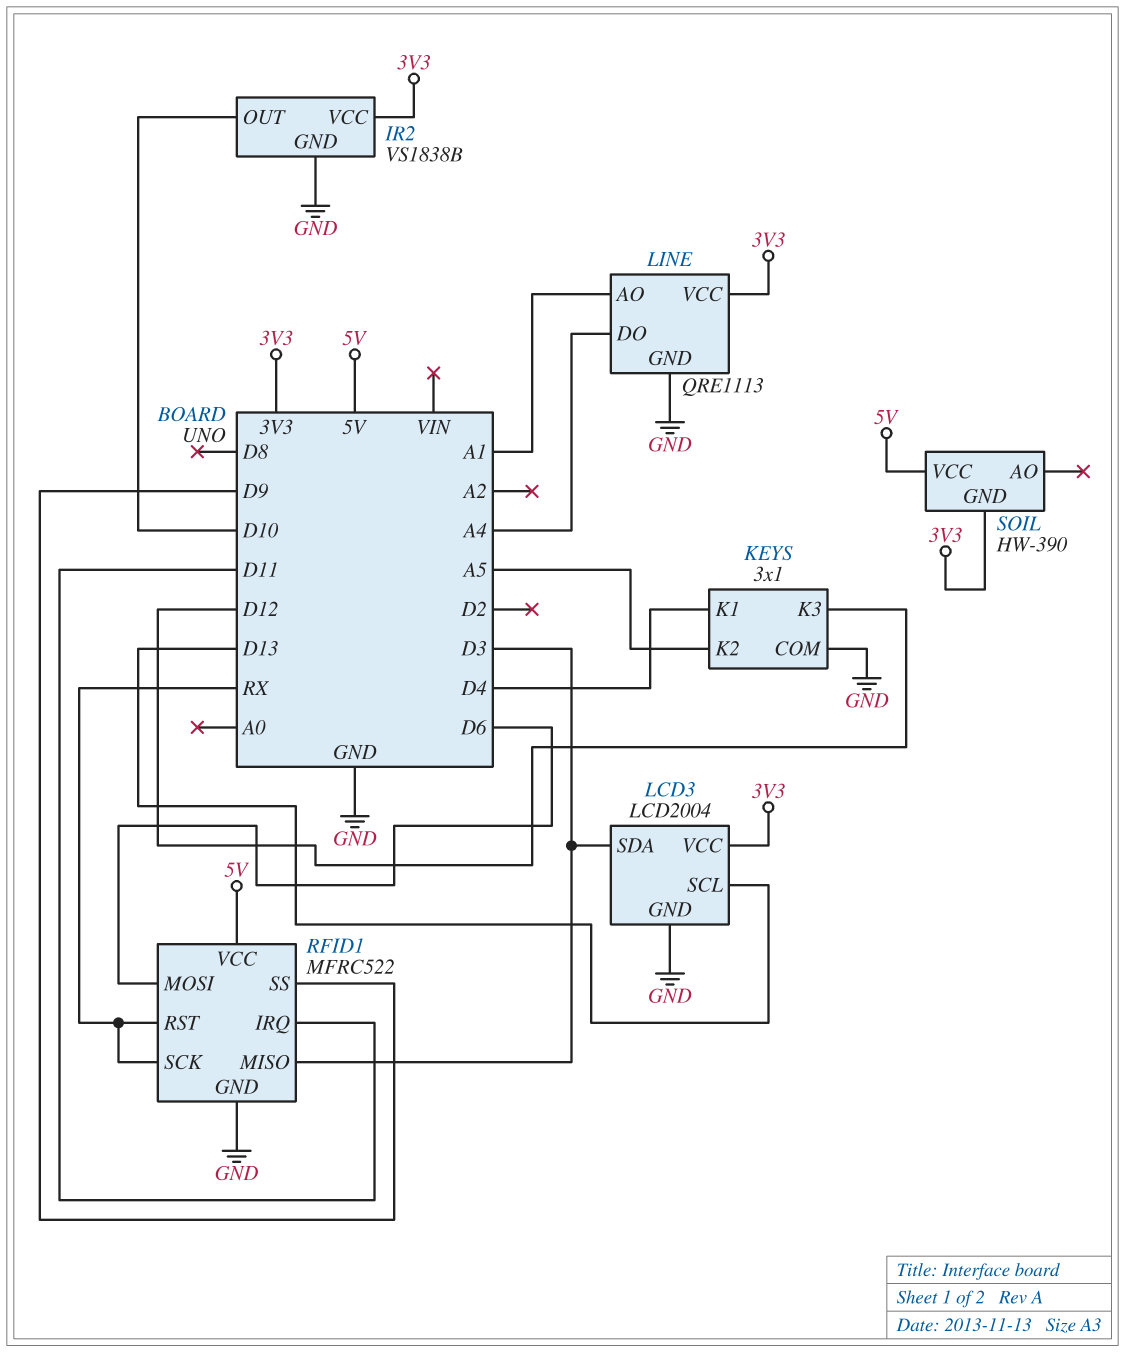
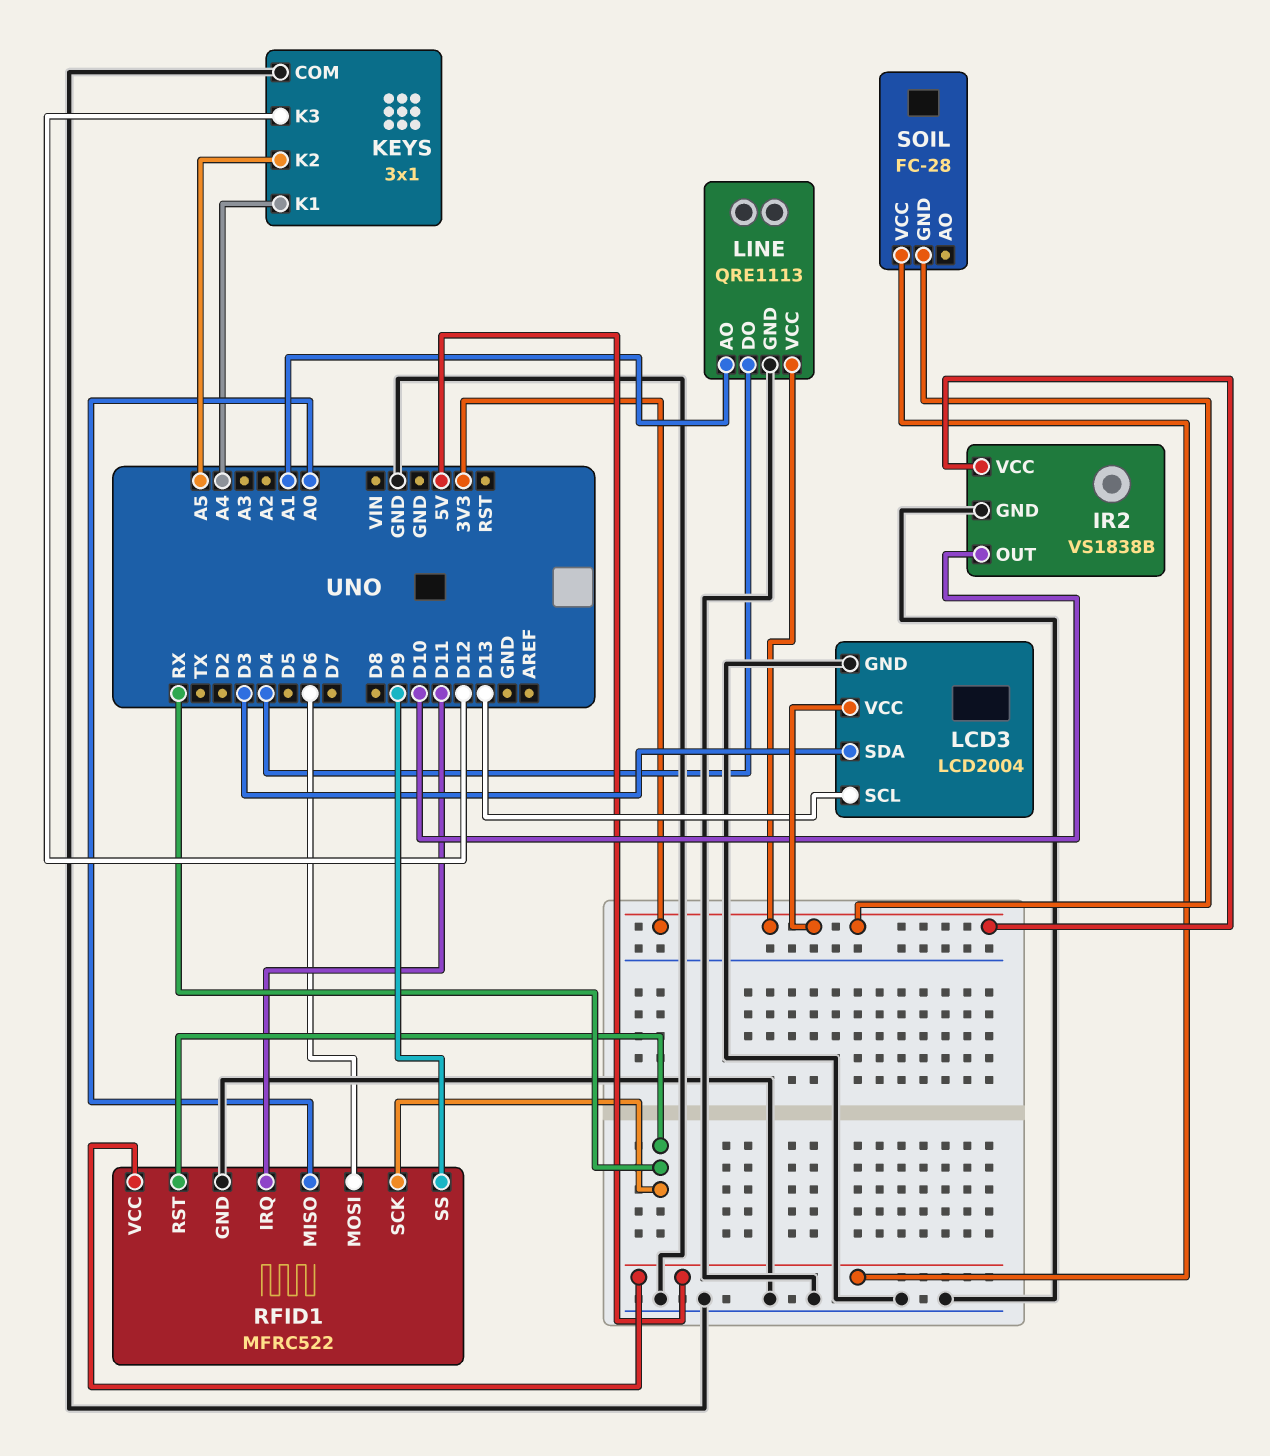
KEYS pin K1: D4 -> A4
LINE pin DO: A4 -> D4
RFID1 pin MISO: D3 -> A0
SOIL: HW-390 -> FC-28

